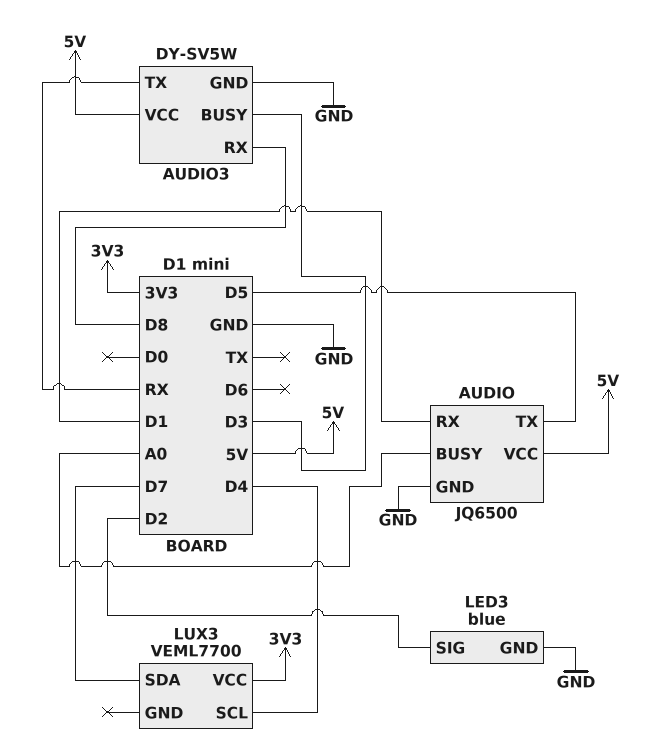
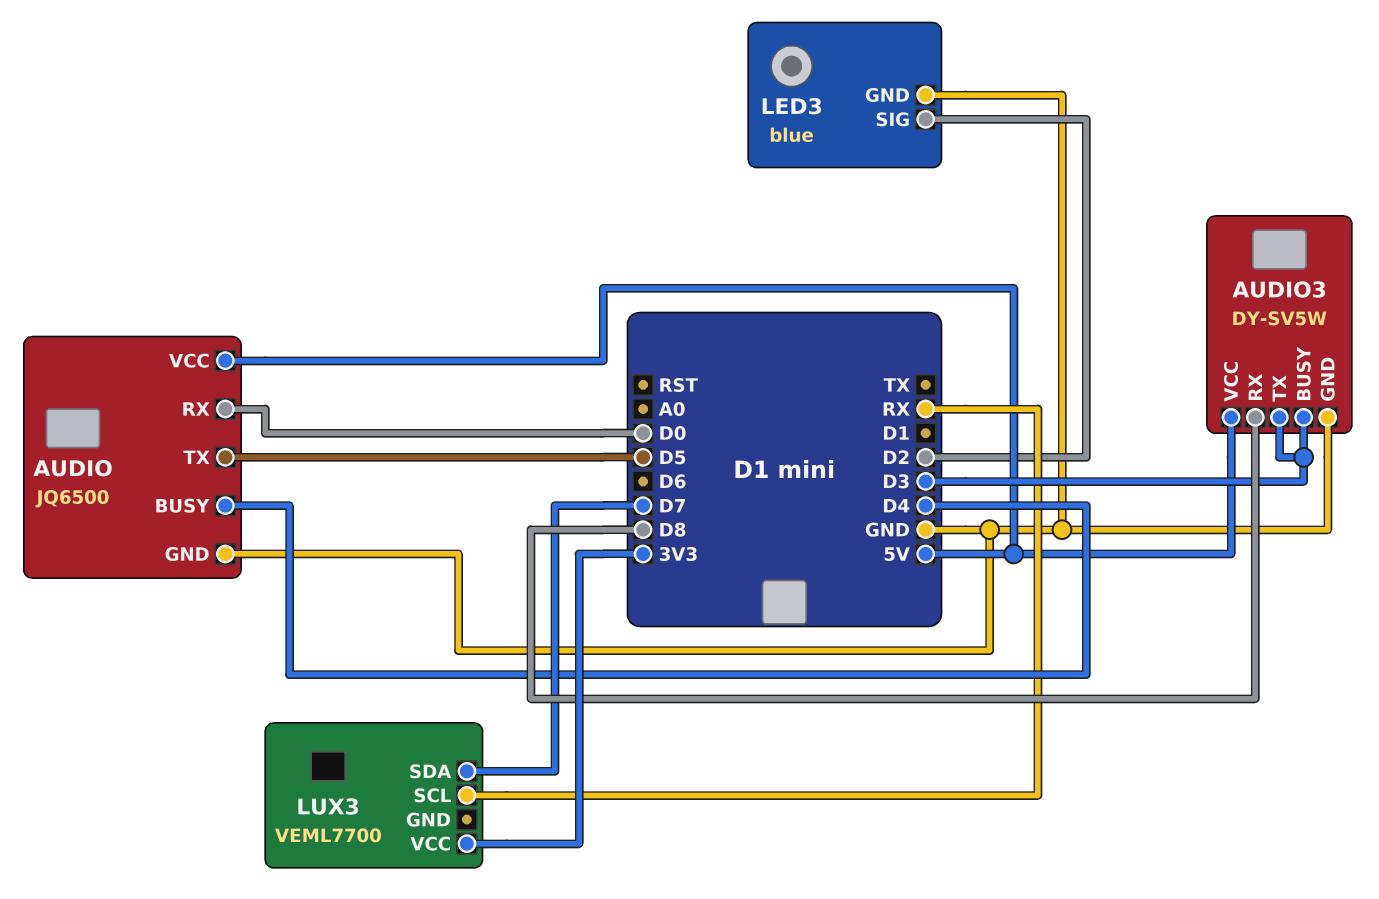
AUDIO pin BUSY: A0 -> D4
AUDIO pin RX: D1 -> D0
AUDIO3 pin TX: RX -> D3
LUX3 pin SCL: D4 -> RX

